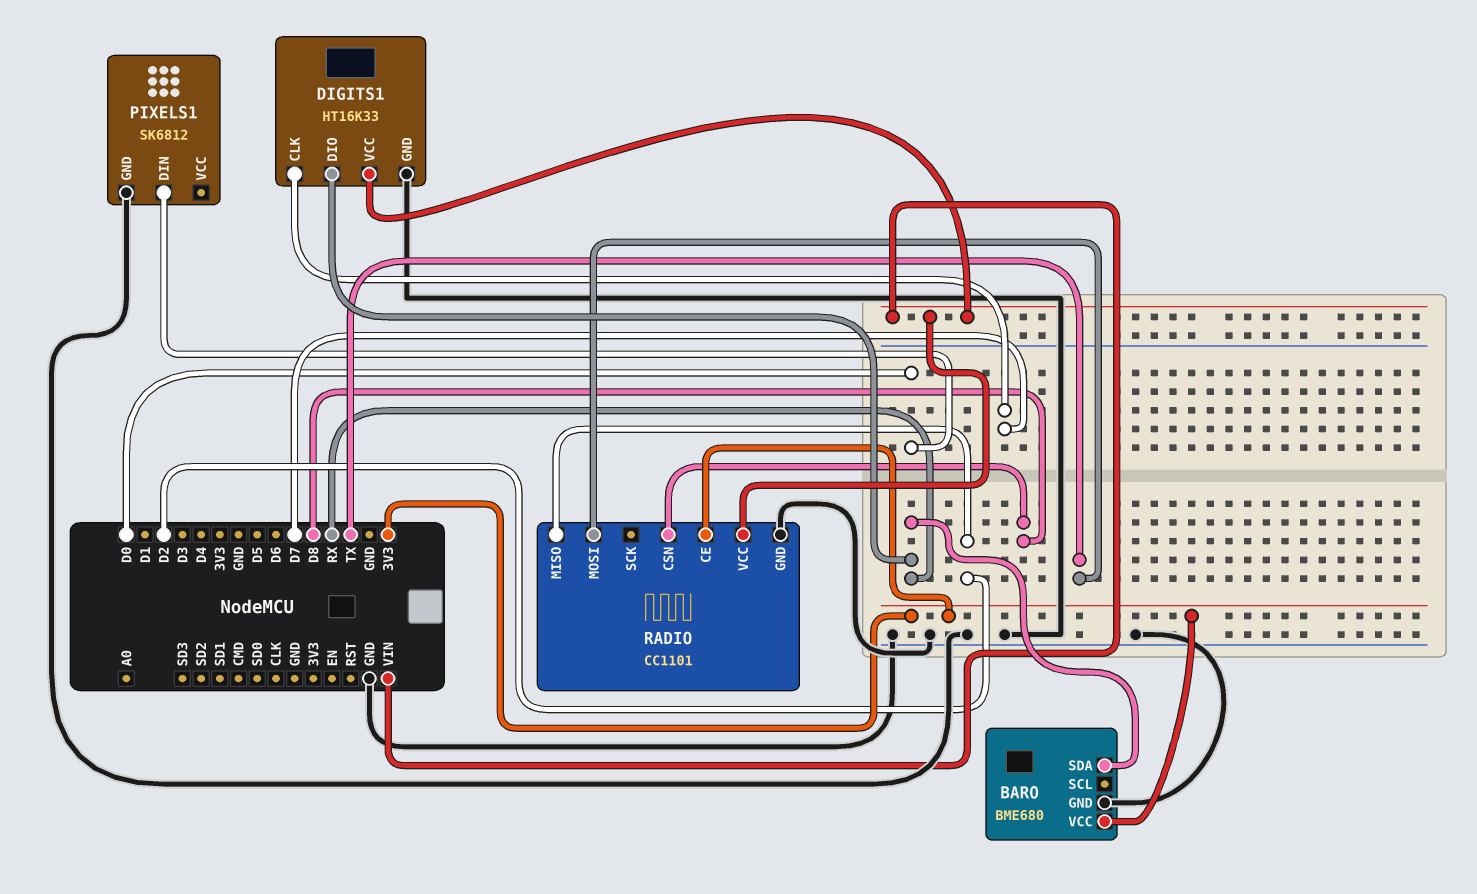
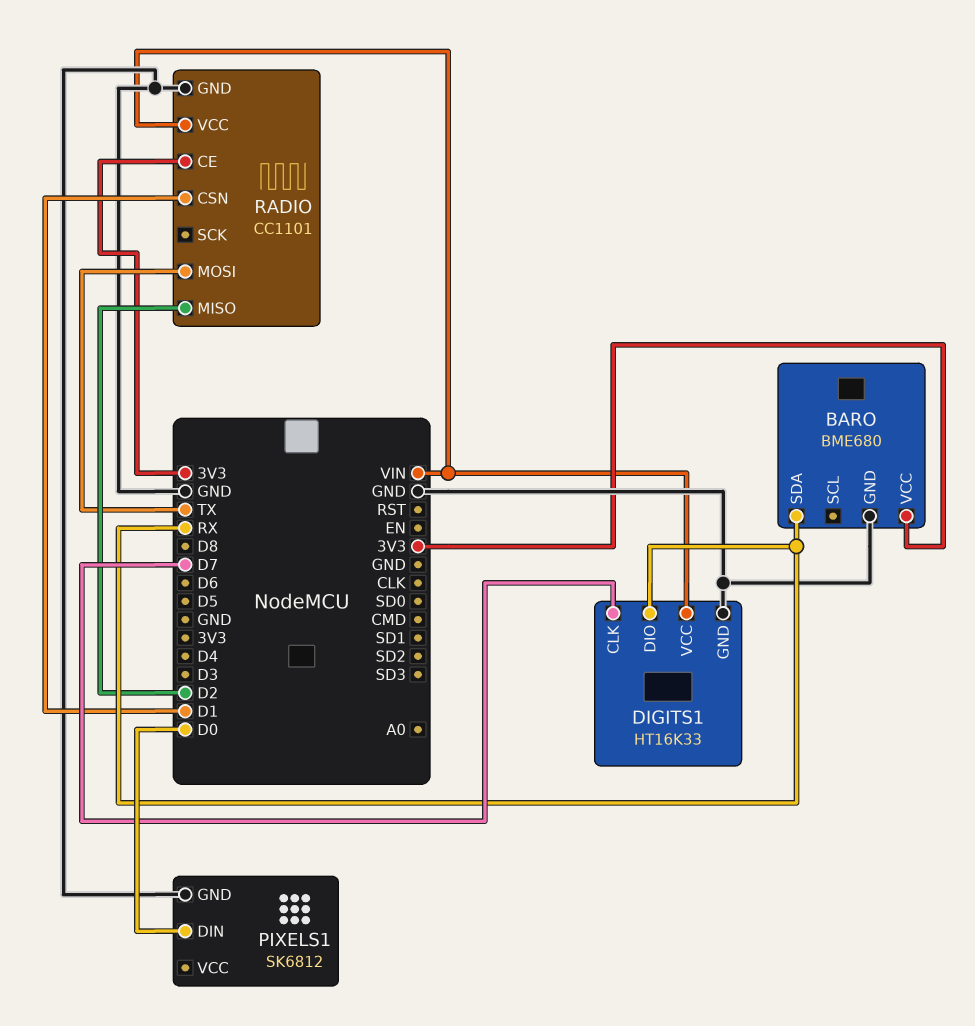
RADIO pin CSN: D8 -> D1

